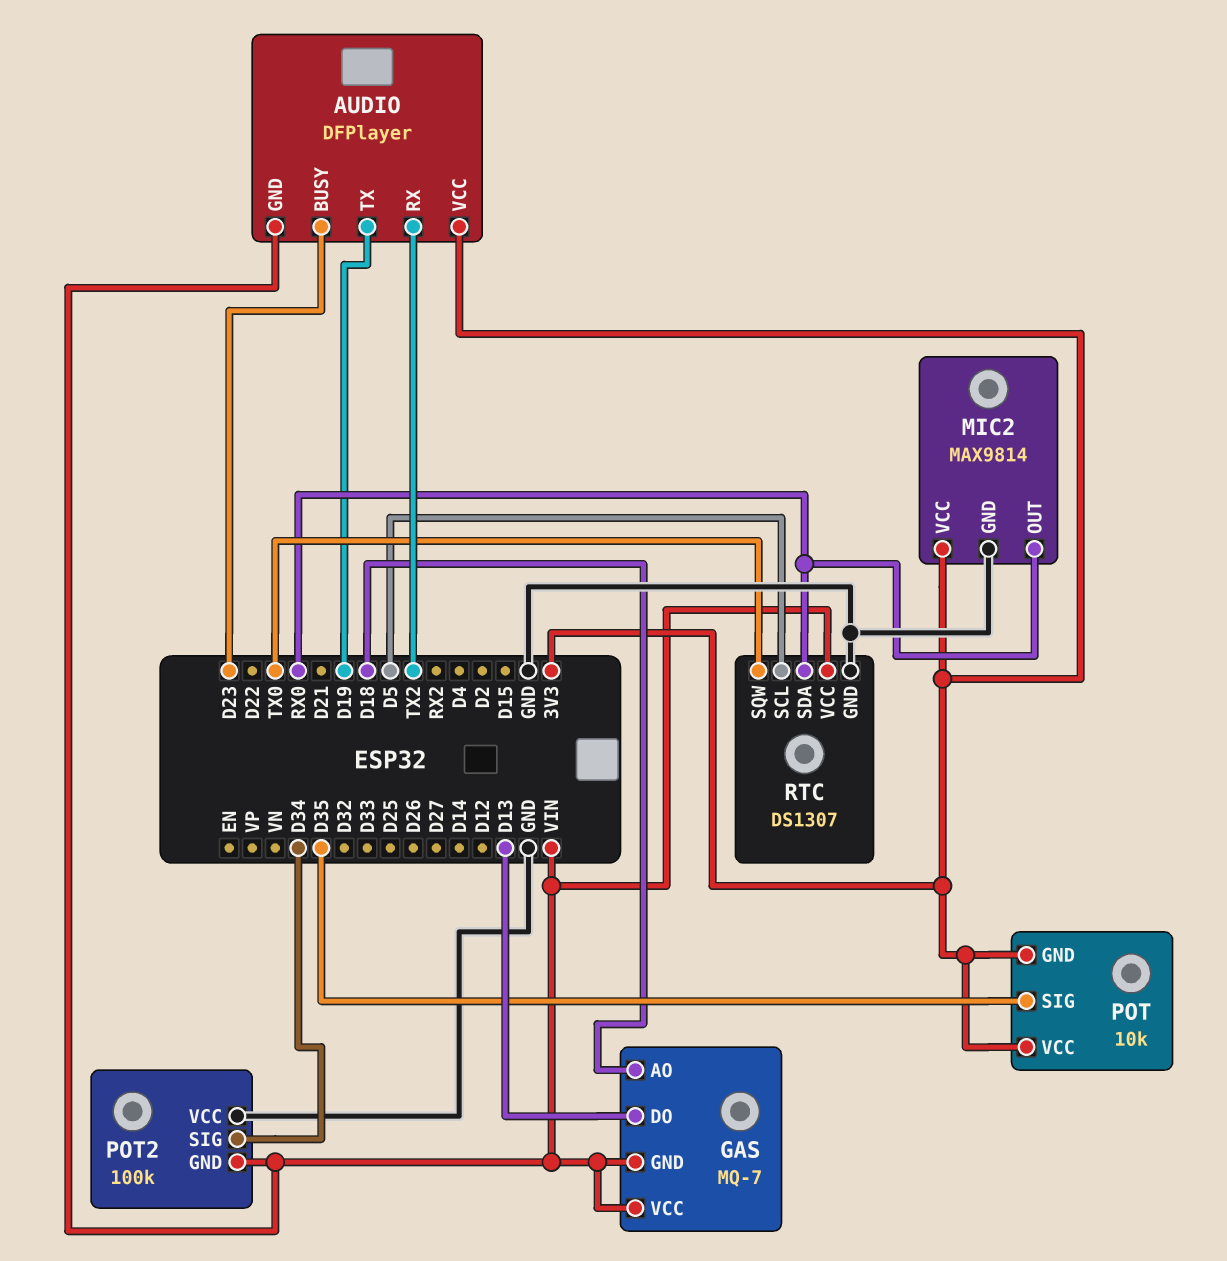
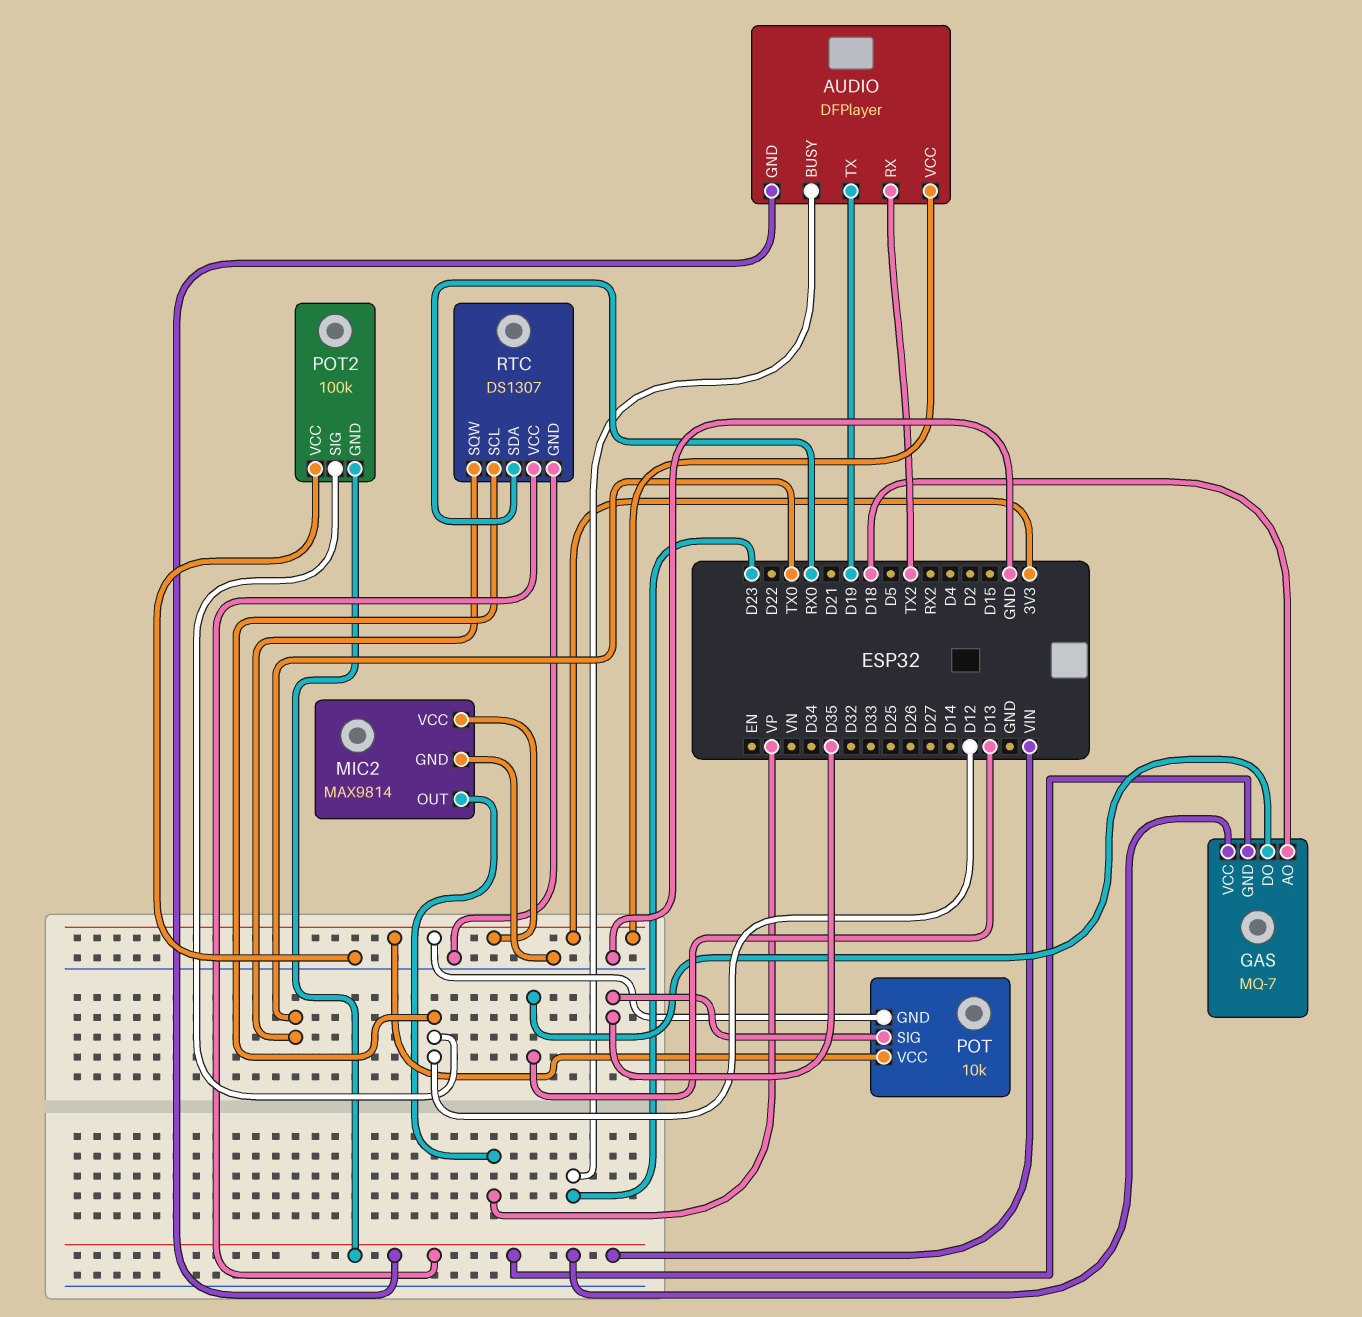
MIC2 pin OUT: RX0 -> VP
POT2 pin SIG: D34 -> D12
RTC pin SCL: D5 -> D12

